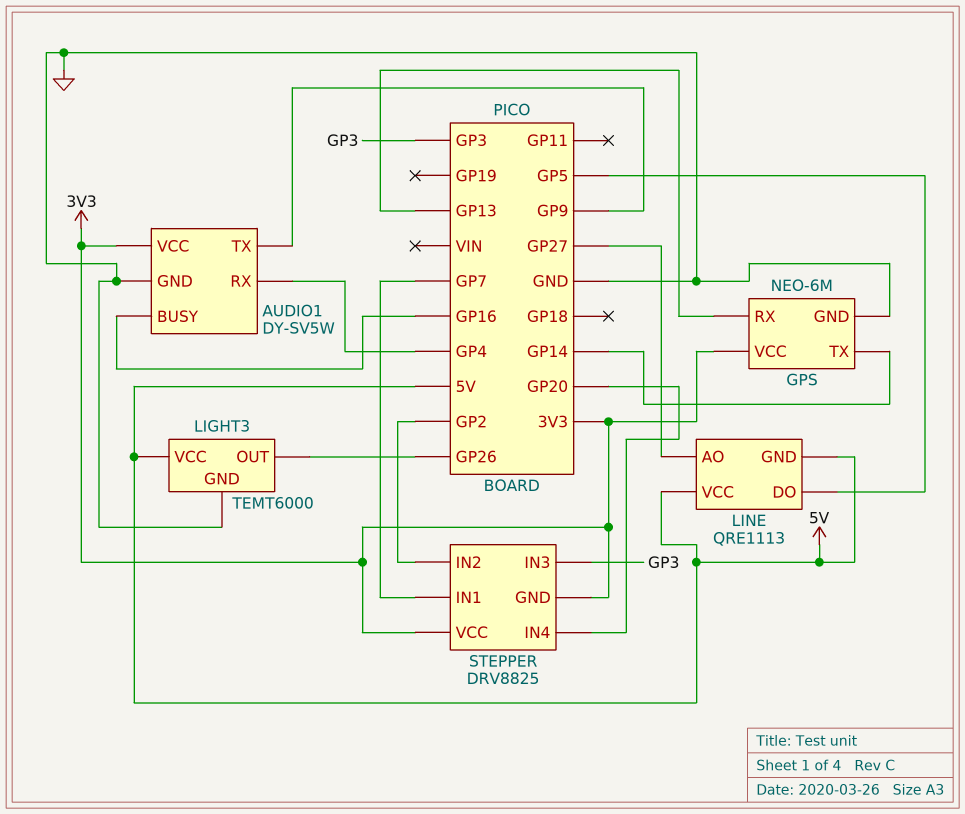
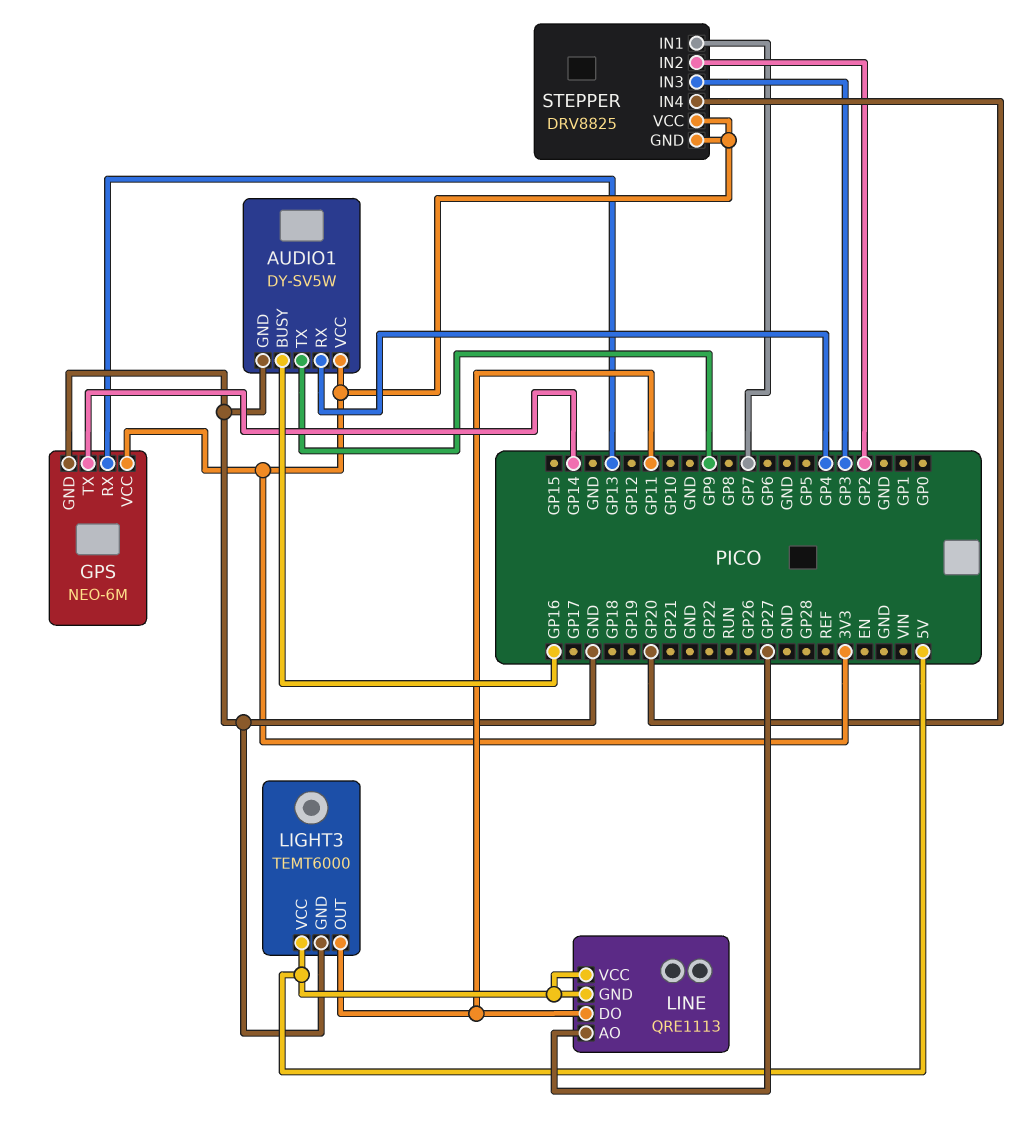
LIGHT3 pin OUT: GP26 -> GP11
LINE pin DO: GP5 -> GP11

